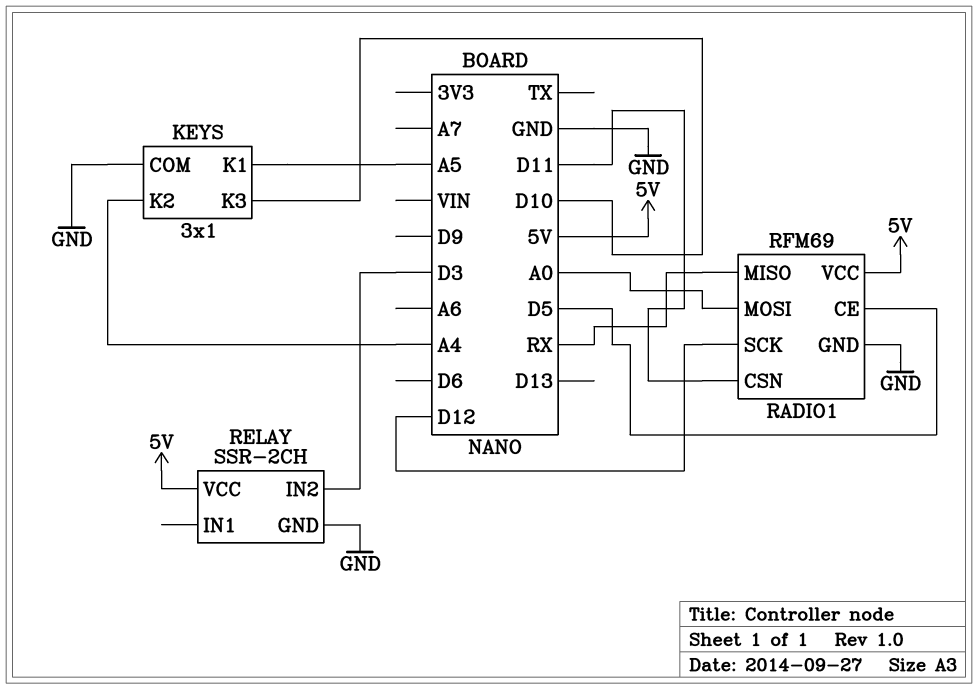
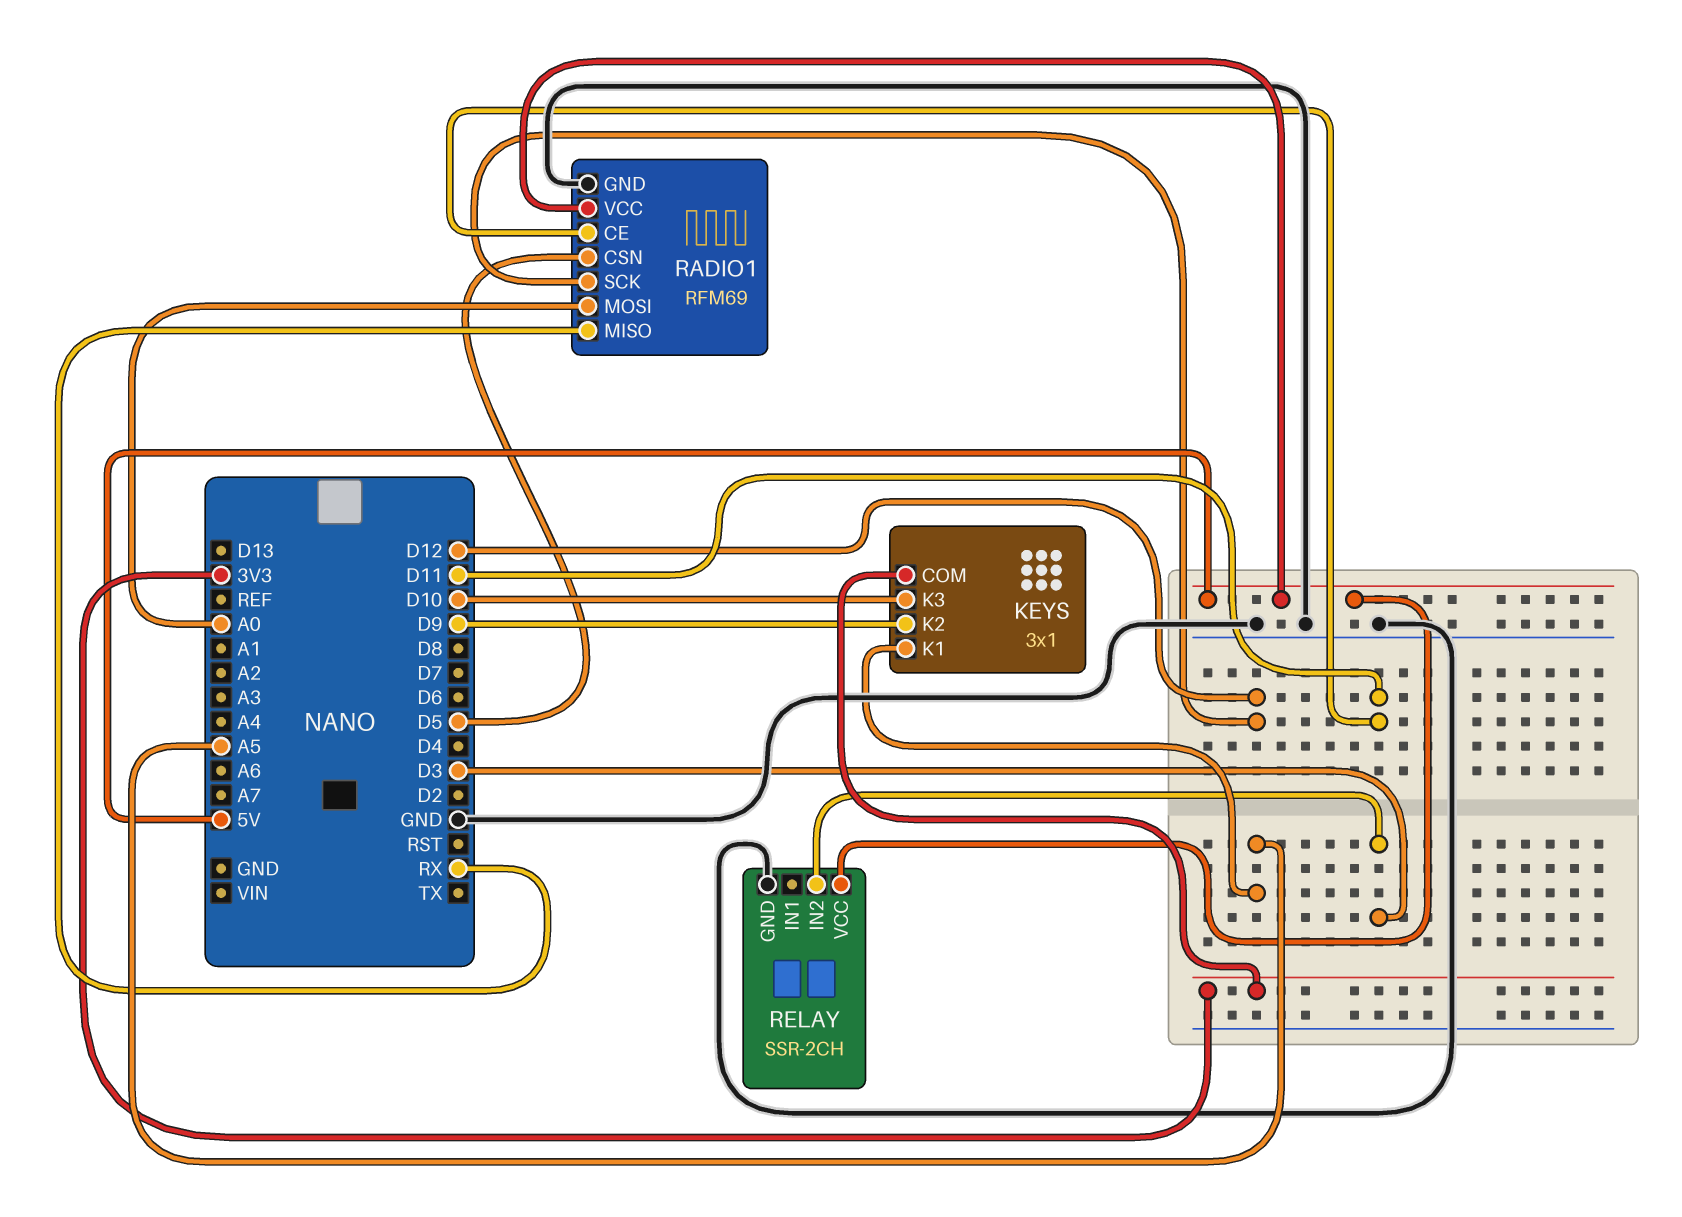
KEYS pin COM: GND -> 3V3
KEYS pin K2: A4 -> D9
RADIO1 pin CE: D5 -> D11
RADIO1 pin CSN: D11 -> D5

